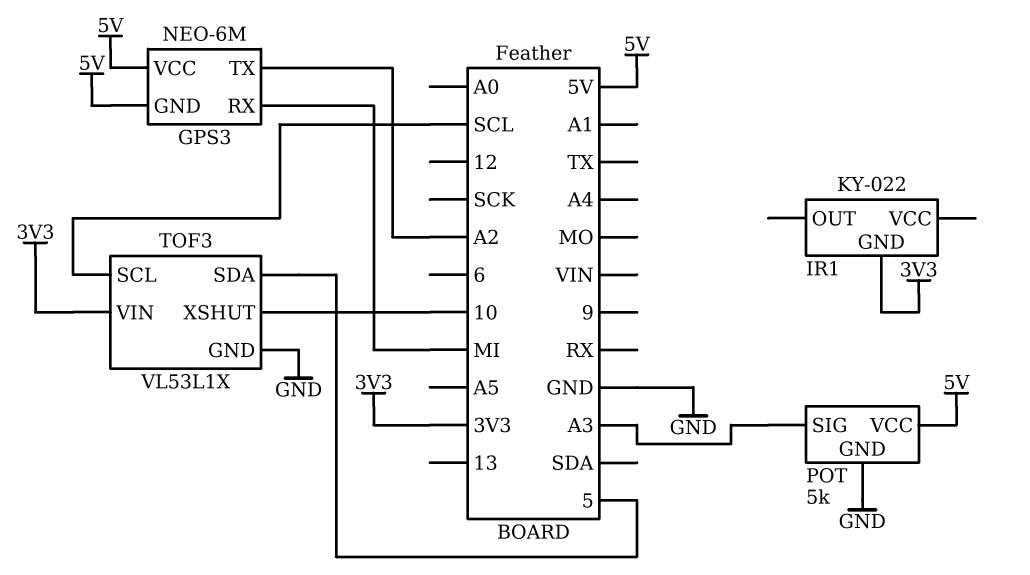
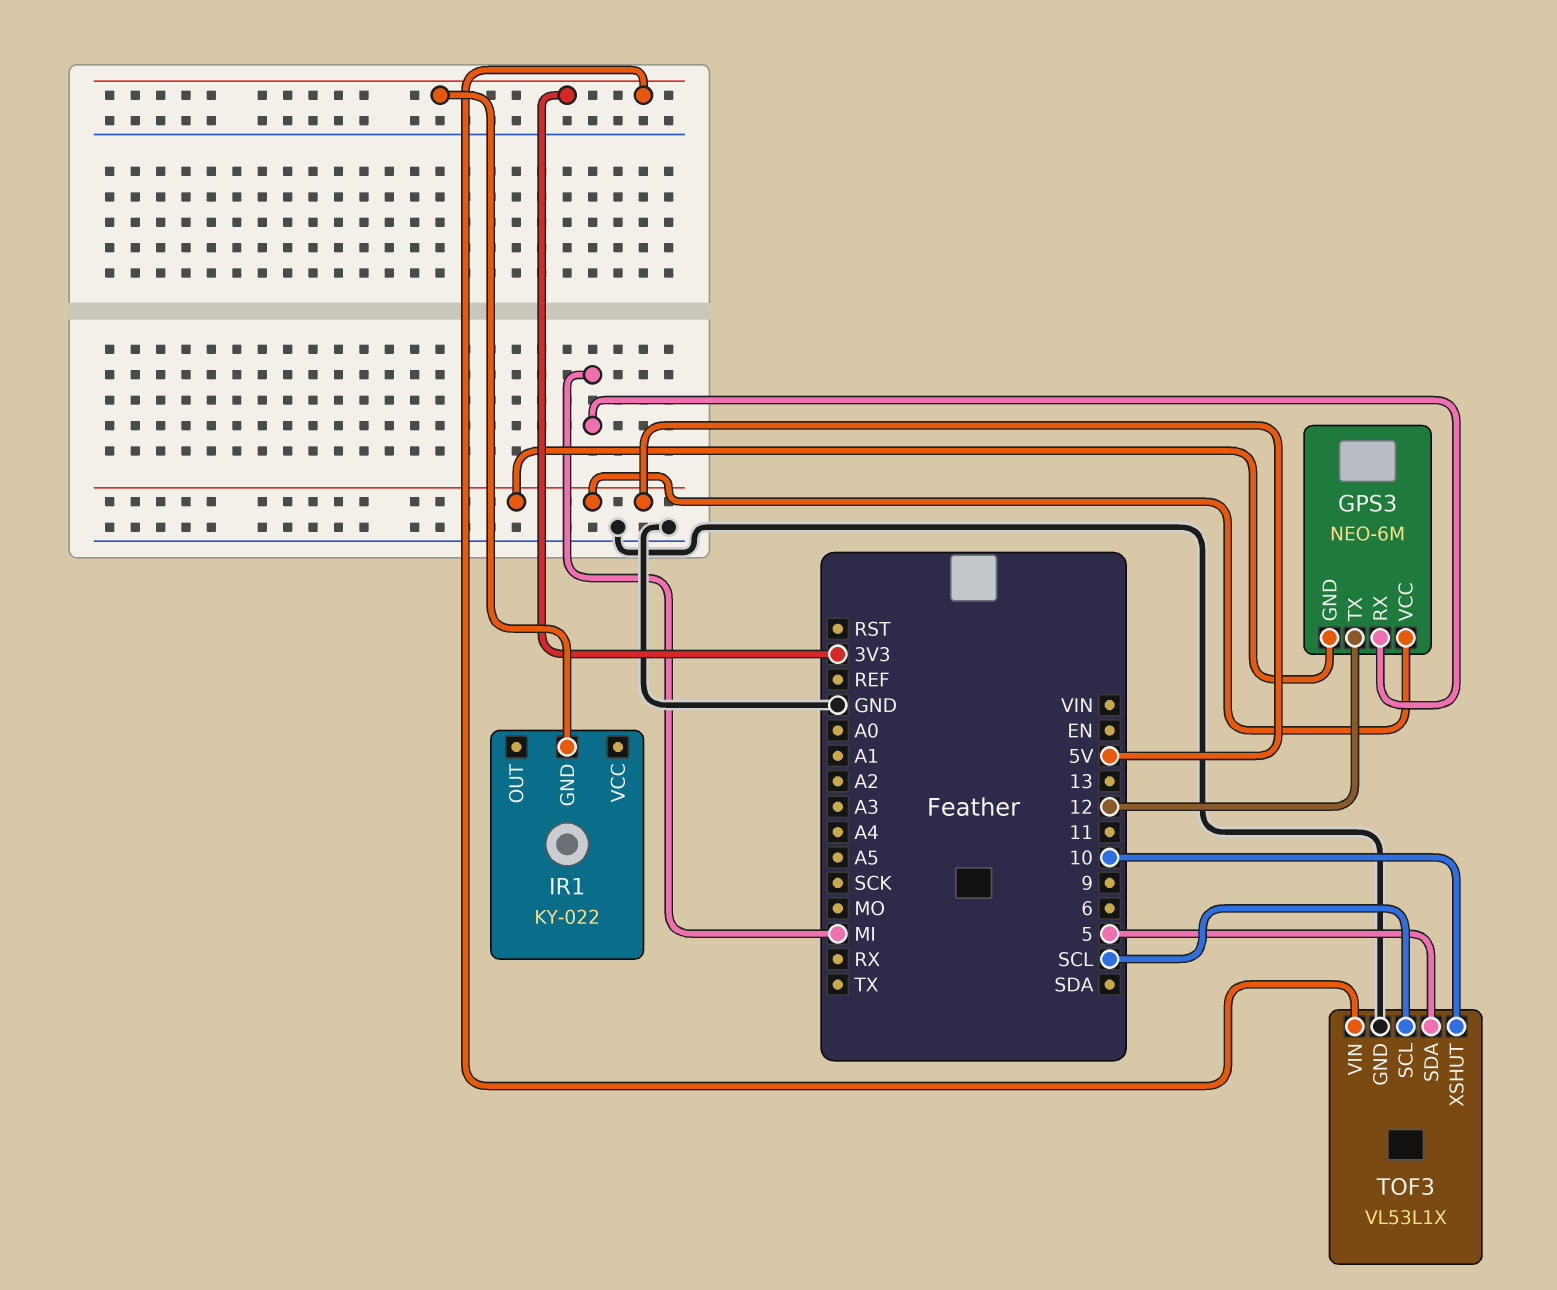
GPS3 pin TX: A2 -> 12
POT: 5k -> none
POT pin GND: GND -> none
POT pin SIG: A3 -> none
POT pin VCC: 5V -> none

